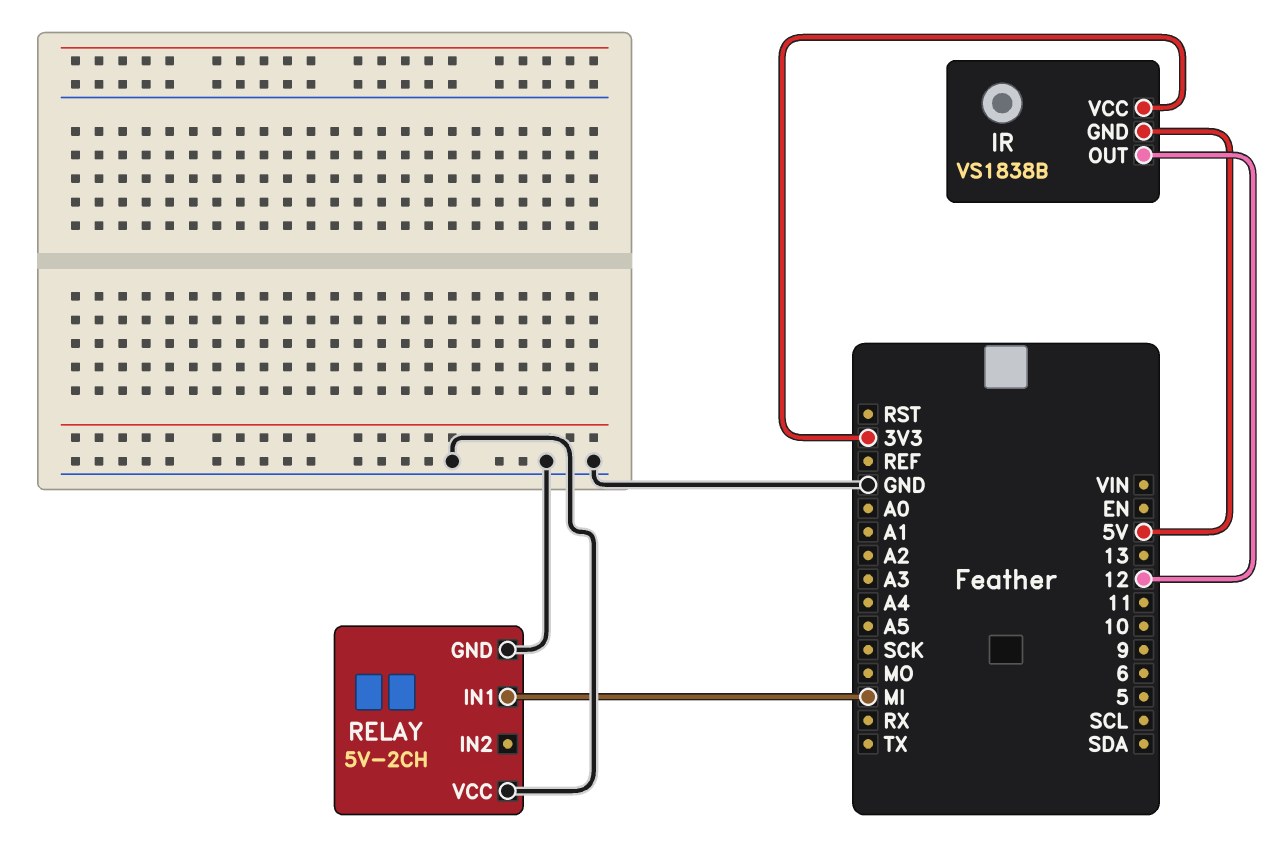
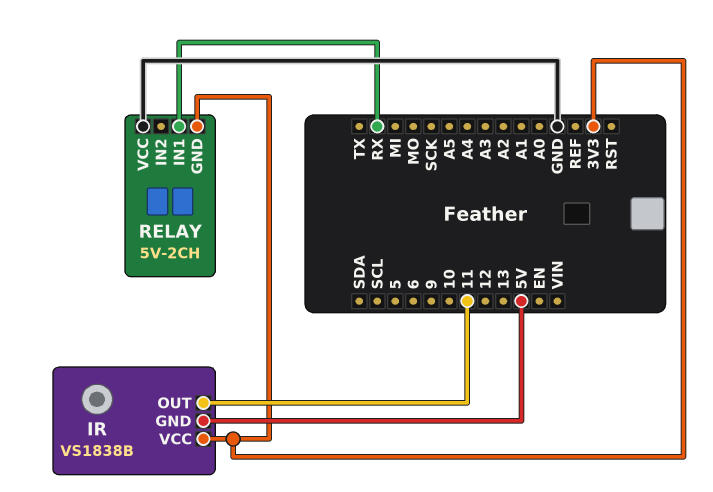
IR pin OUT: 12 -> 11
RELAY pin GND: GND -> 3V3
RELAY pin IN1: MI -> RX

